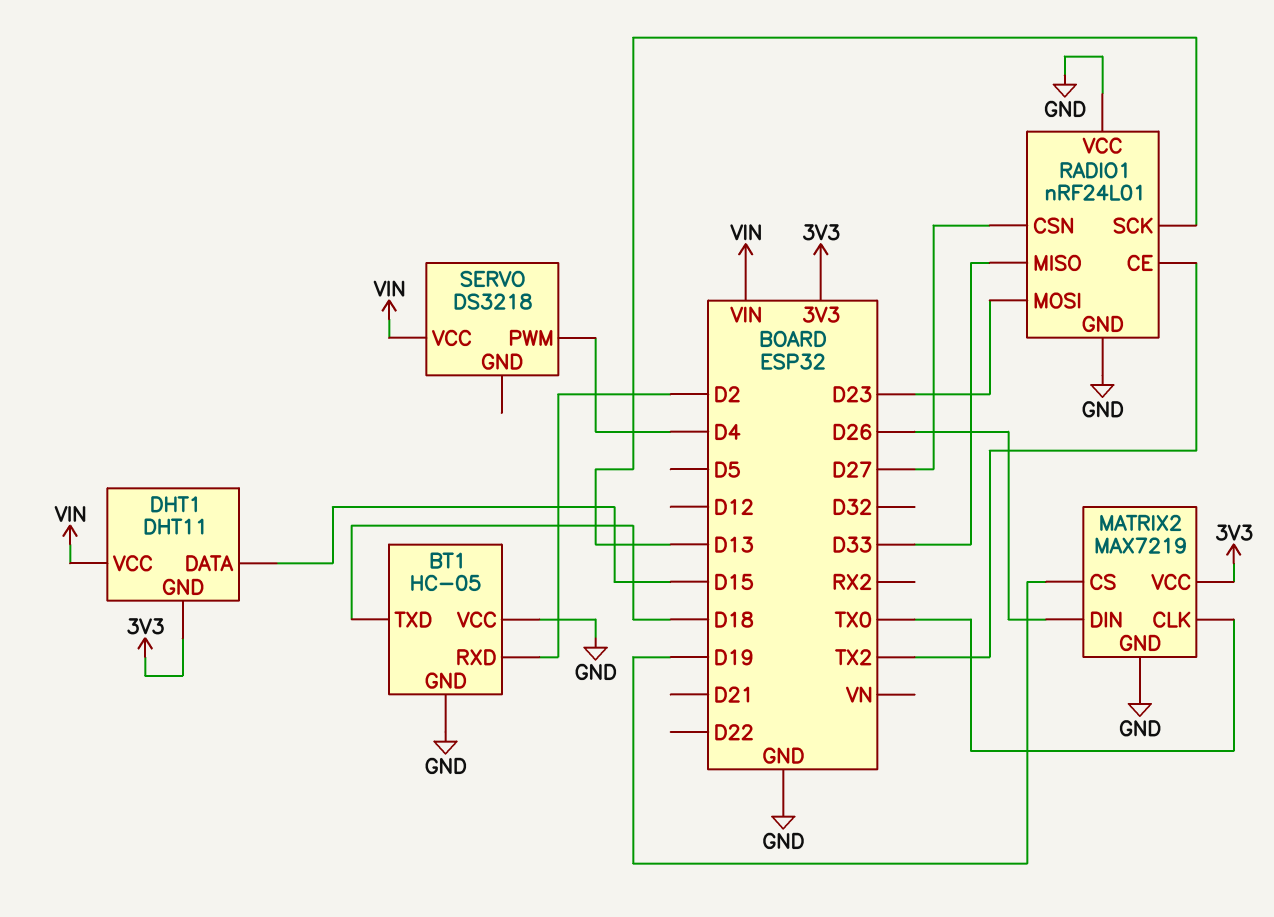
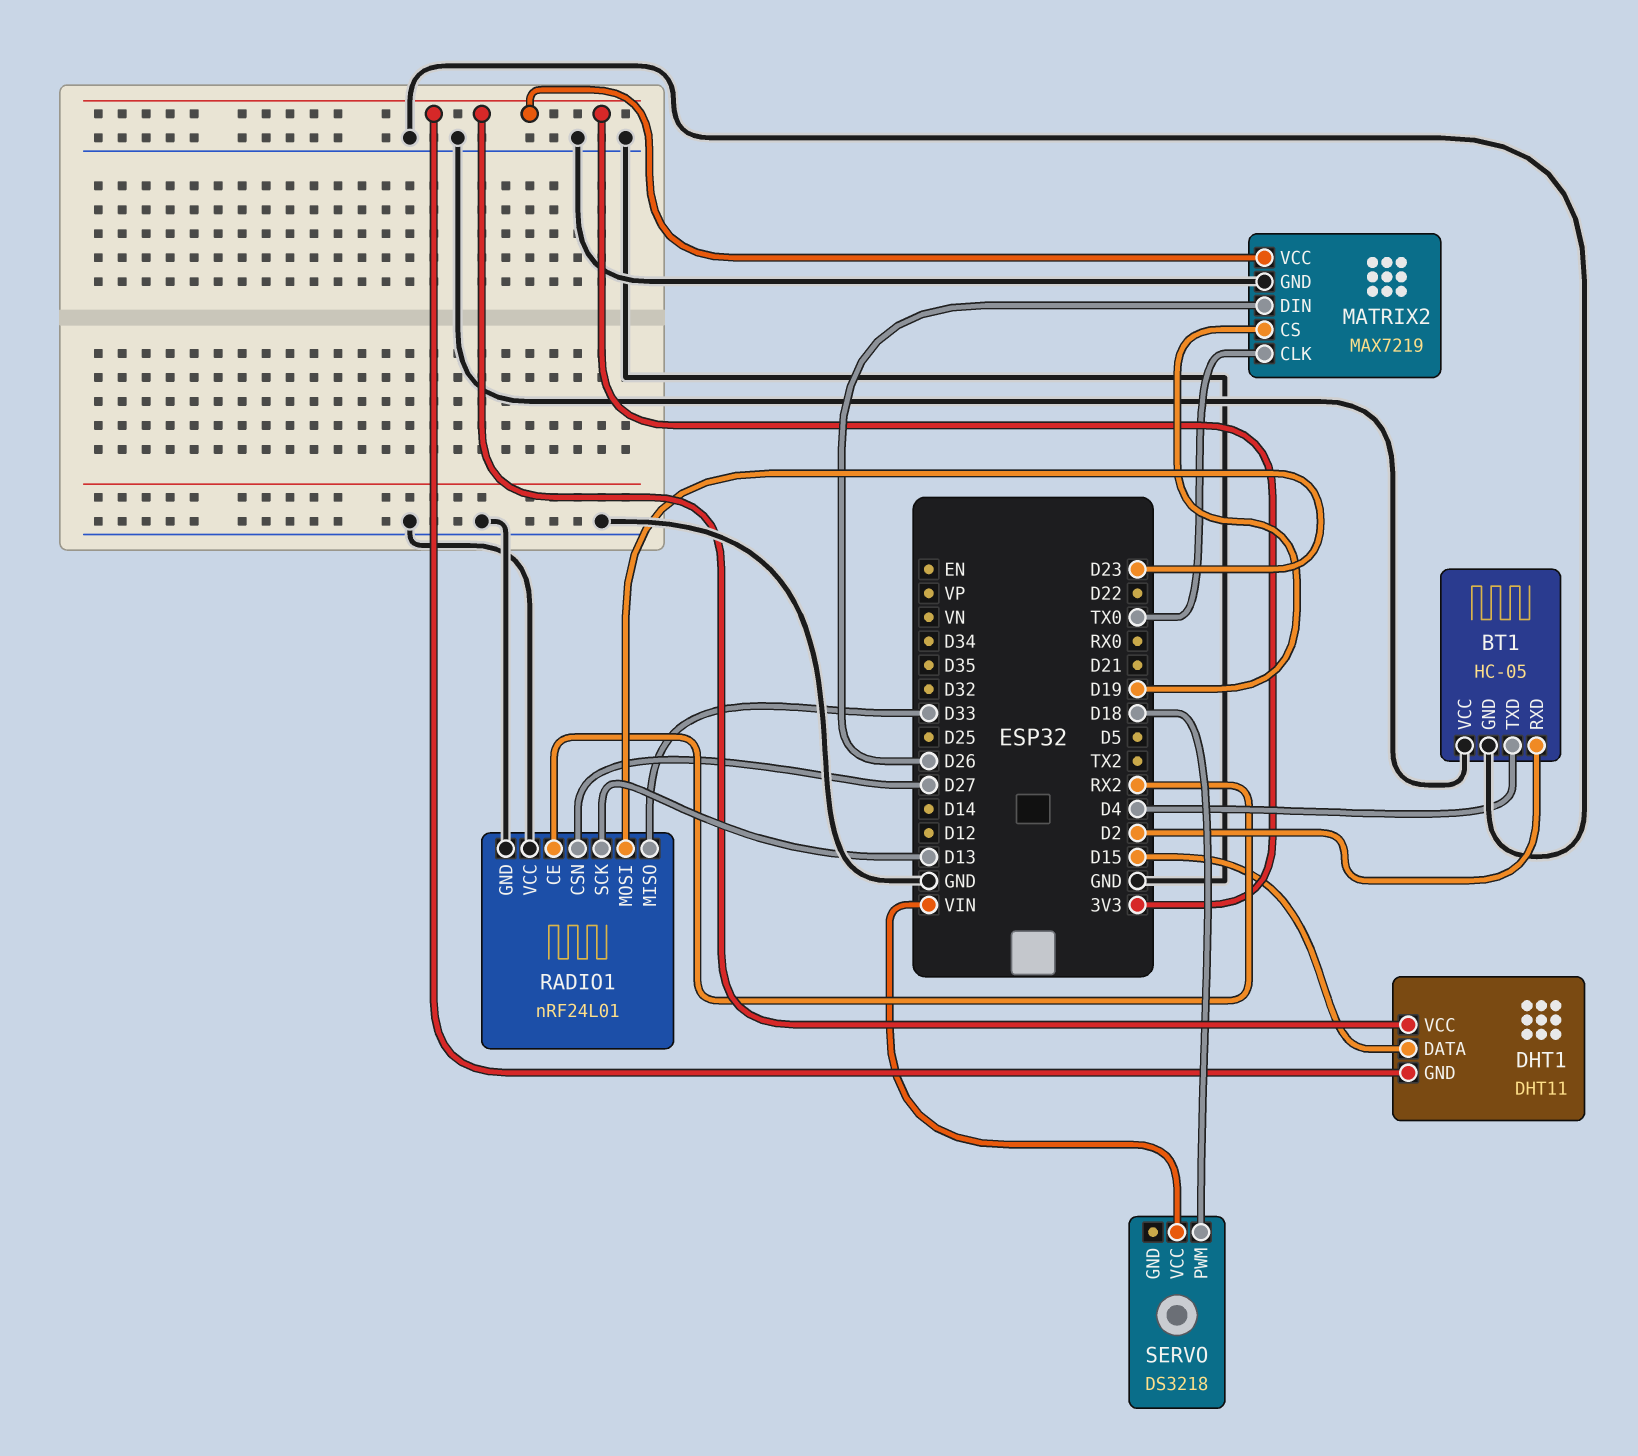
BT1 pin TXD: D18 -> D4
DHT1 pin VCC: VIN -> 3V3
RADIO1 pin CE: TX2 -> RX2
SERVO pin PWM: D4 -> D18

